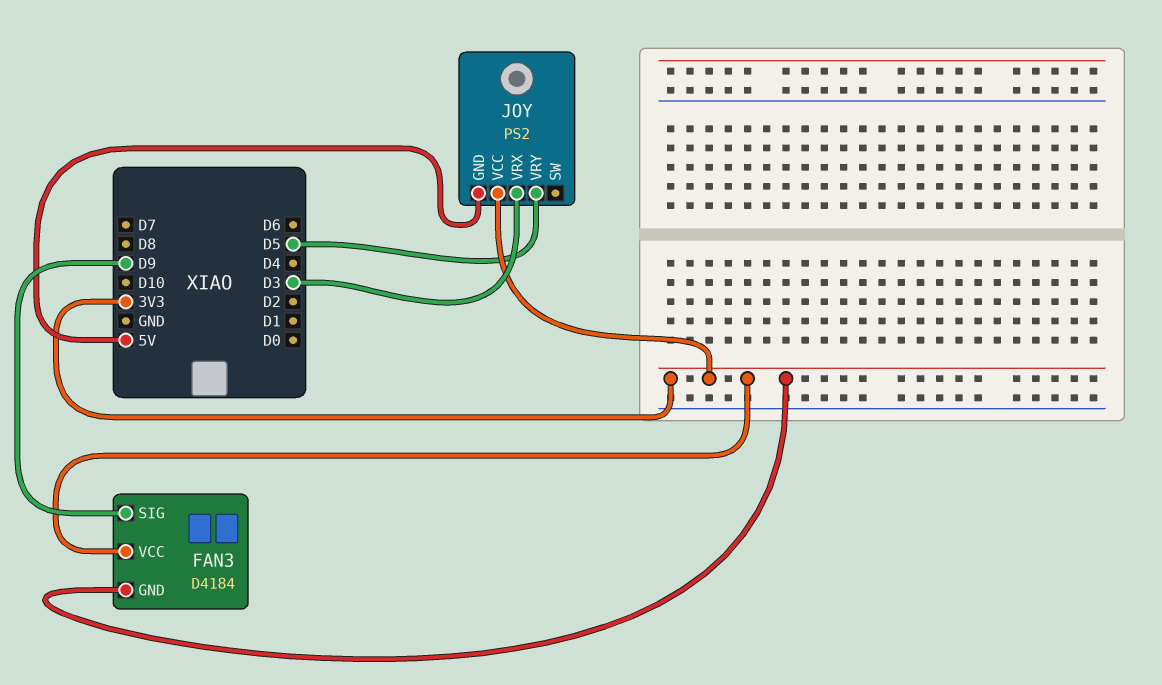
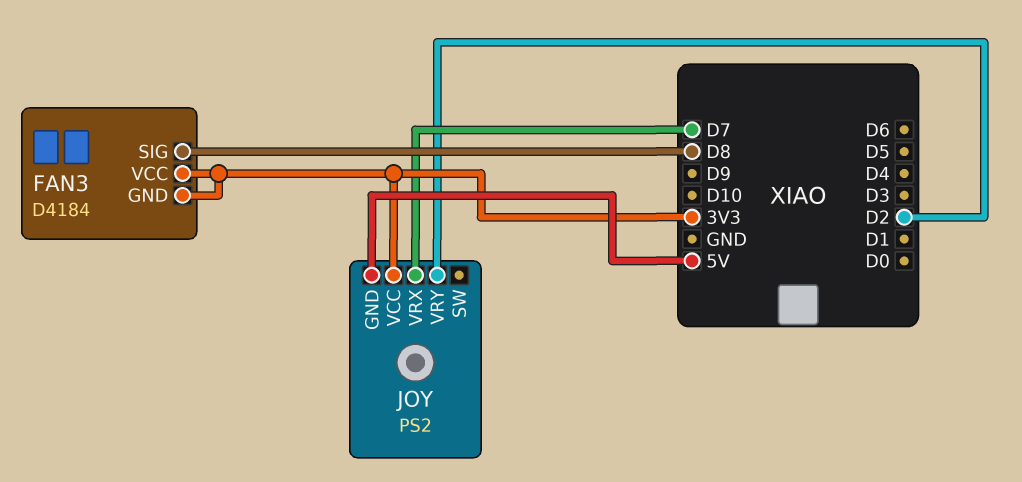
FAN3 pin SIG: D9 -> D8
JOY pin VRX: D3 -> D7
JOY pin VRY: D5 -> D2

